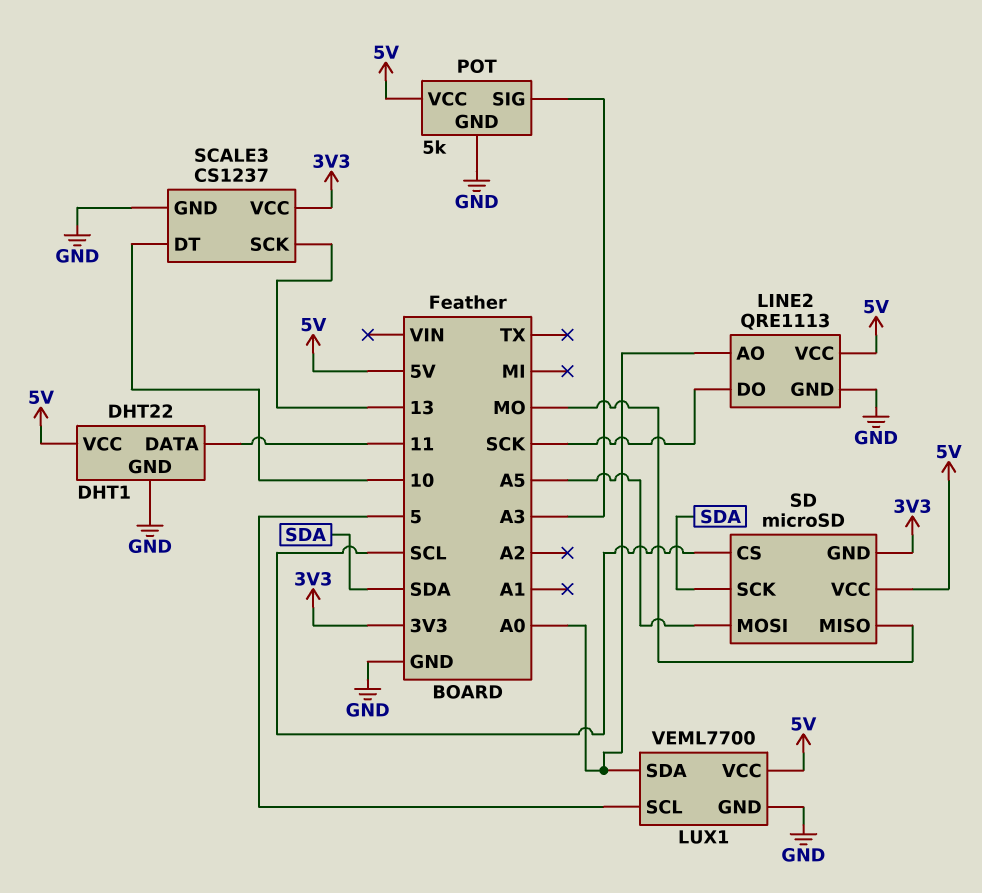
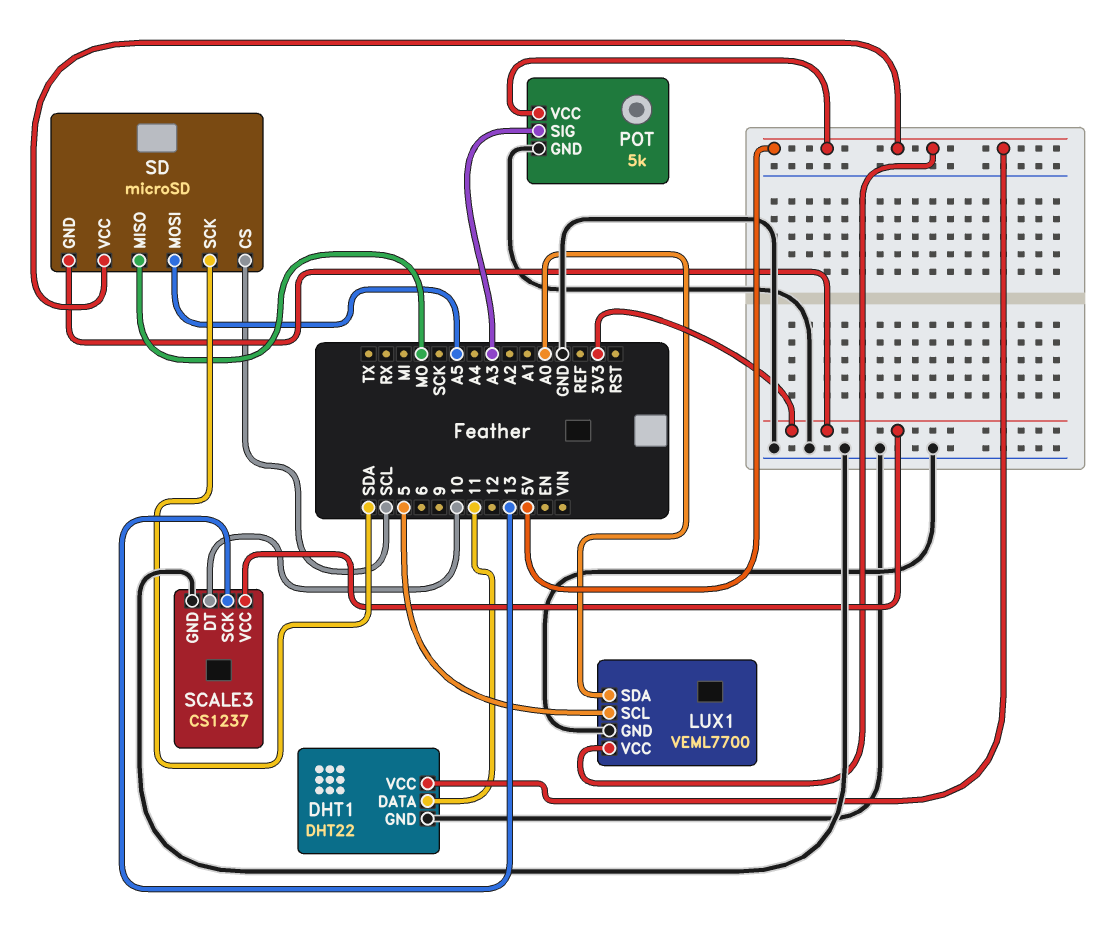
LINE2: QRE1113 -> none
LINE2 pin AO: A0 -> none
LINE2 pin DO: SCK -> none
LINE2 pin GND: GND -> none
LINE2 pin VCC: 5V -> none

